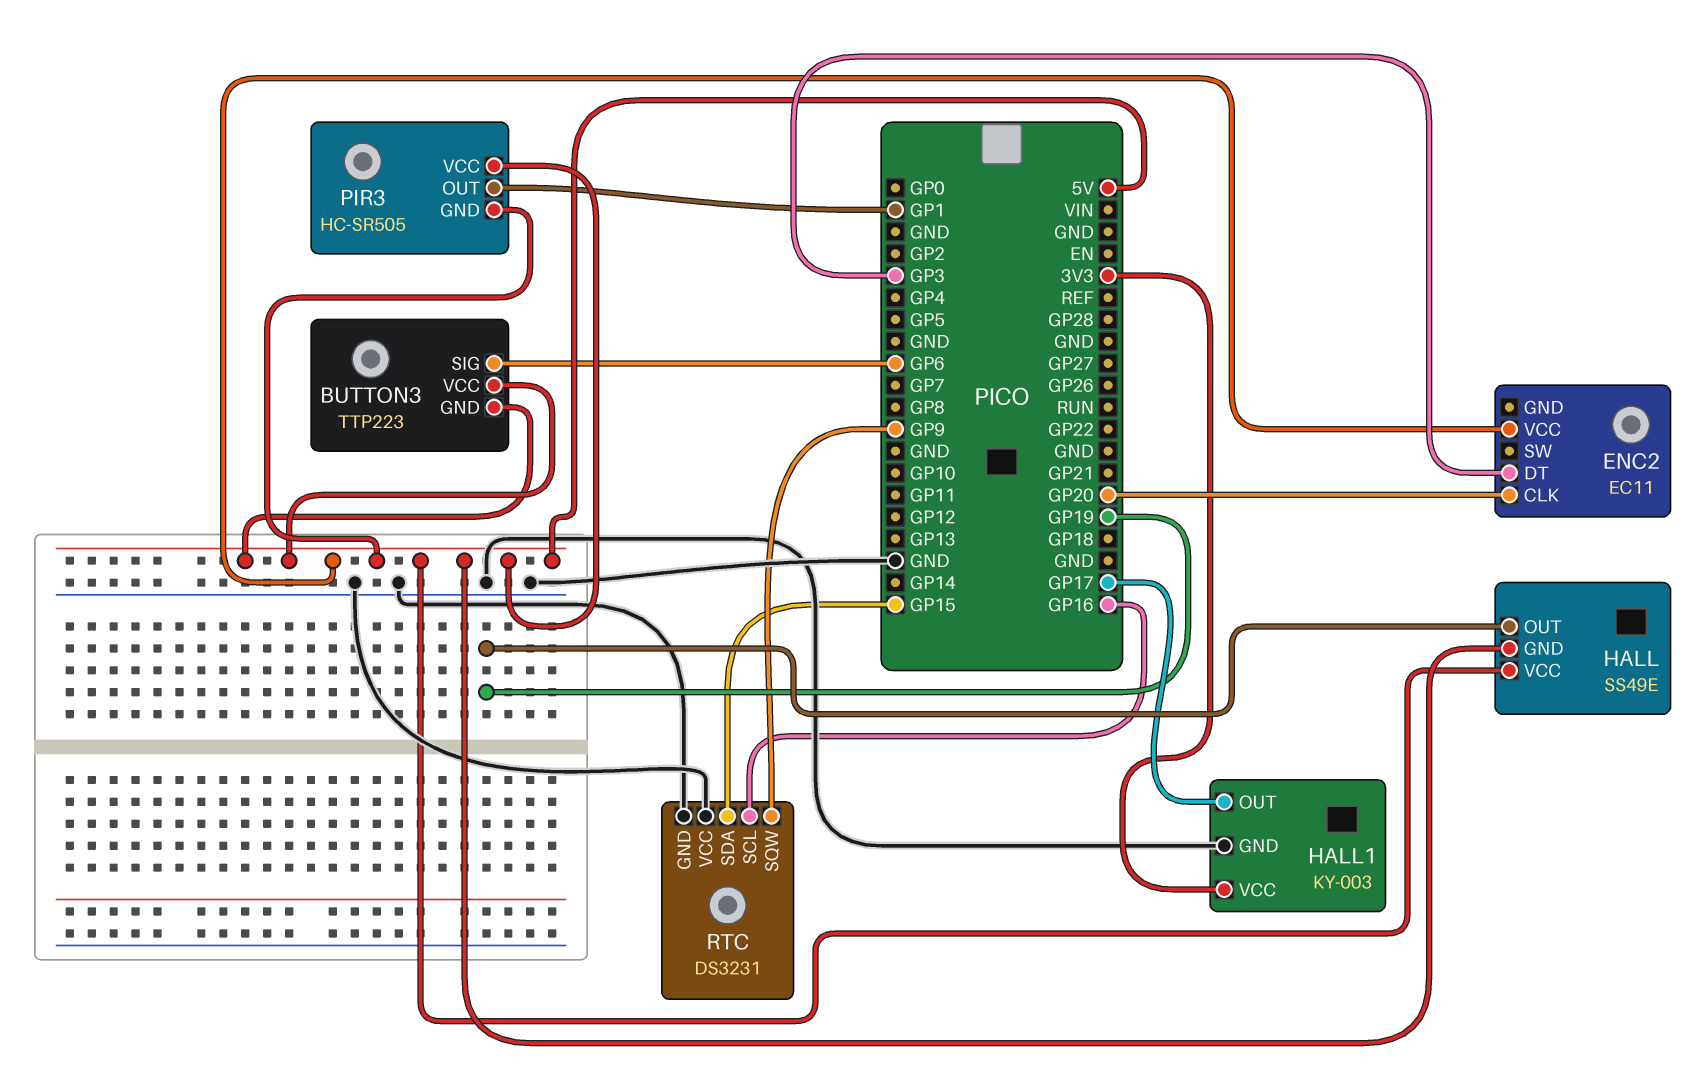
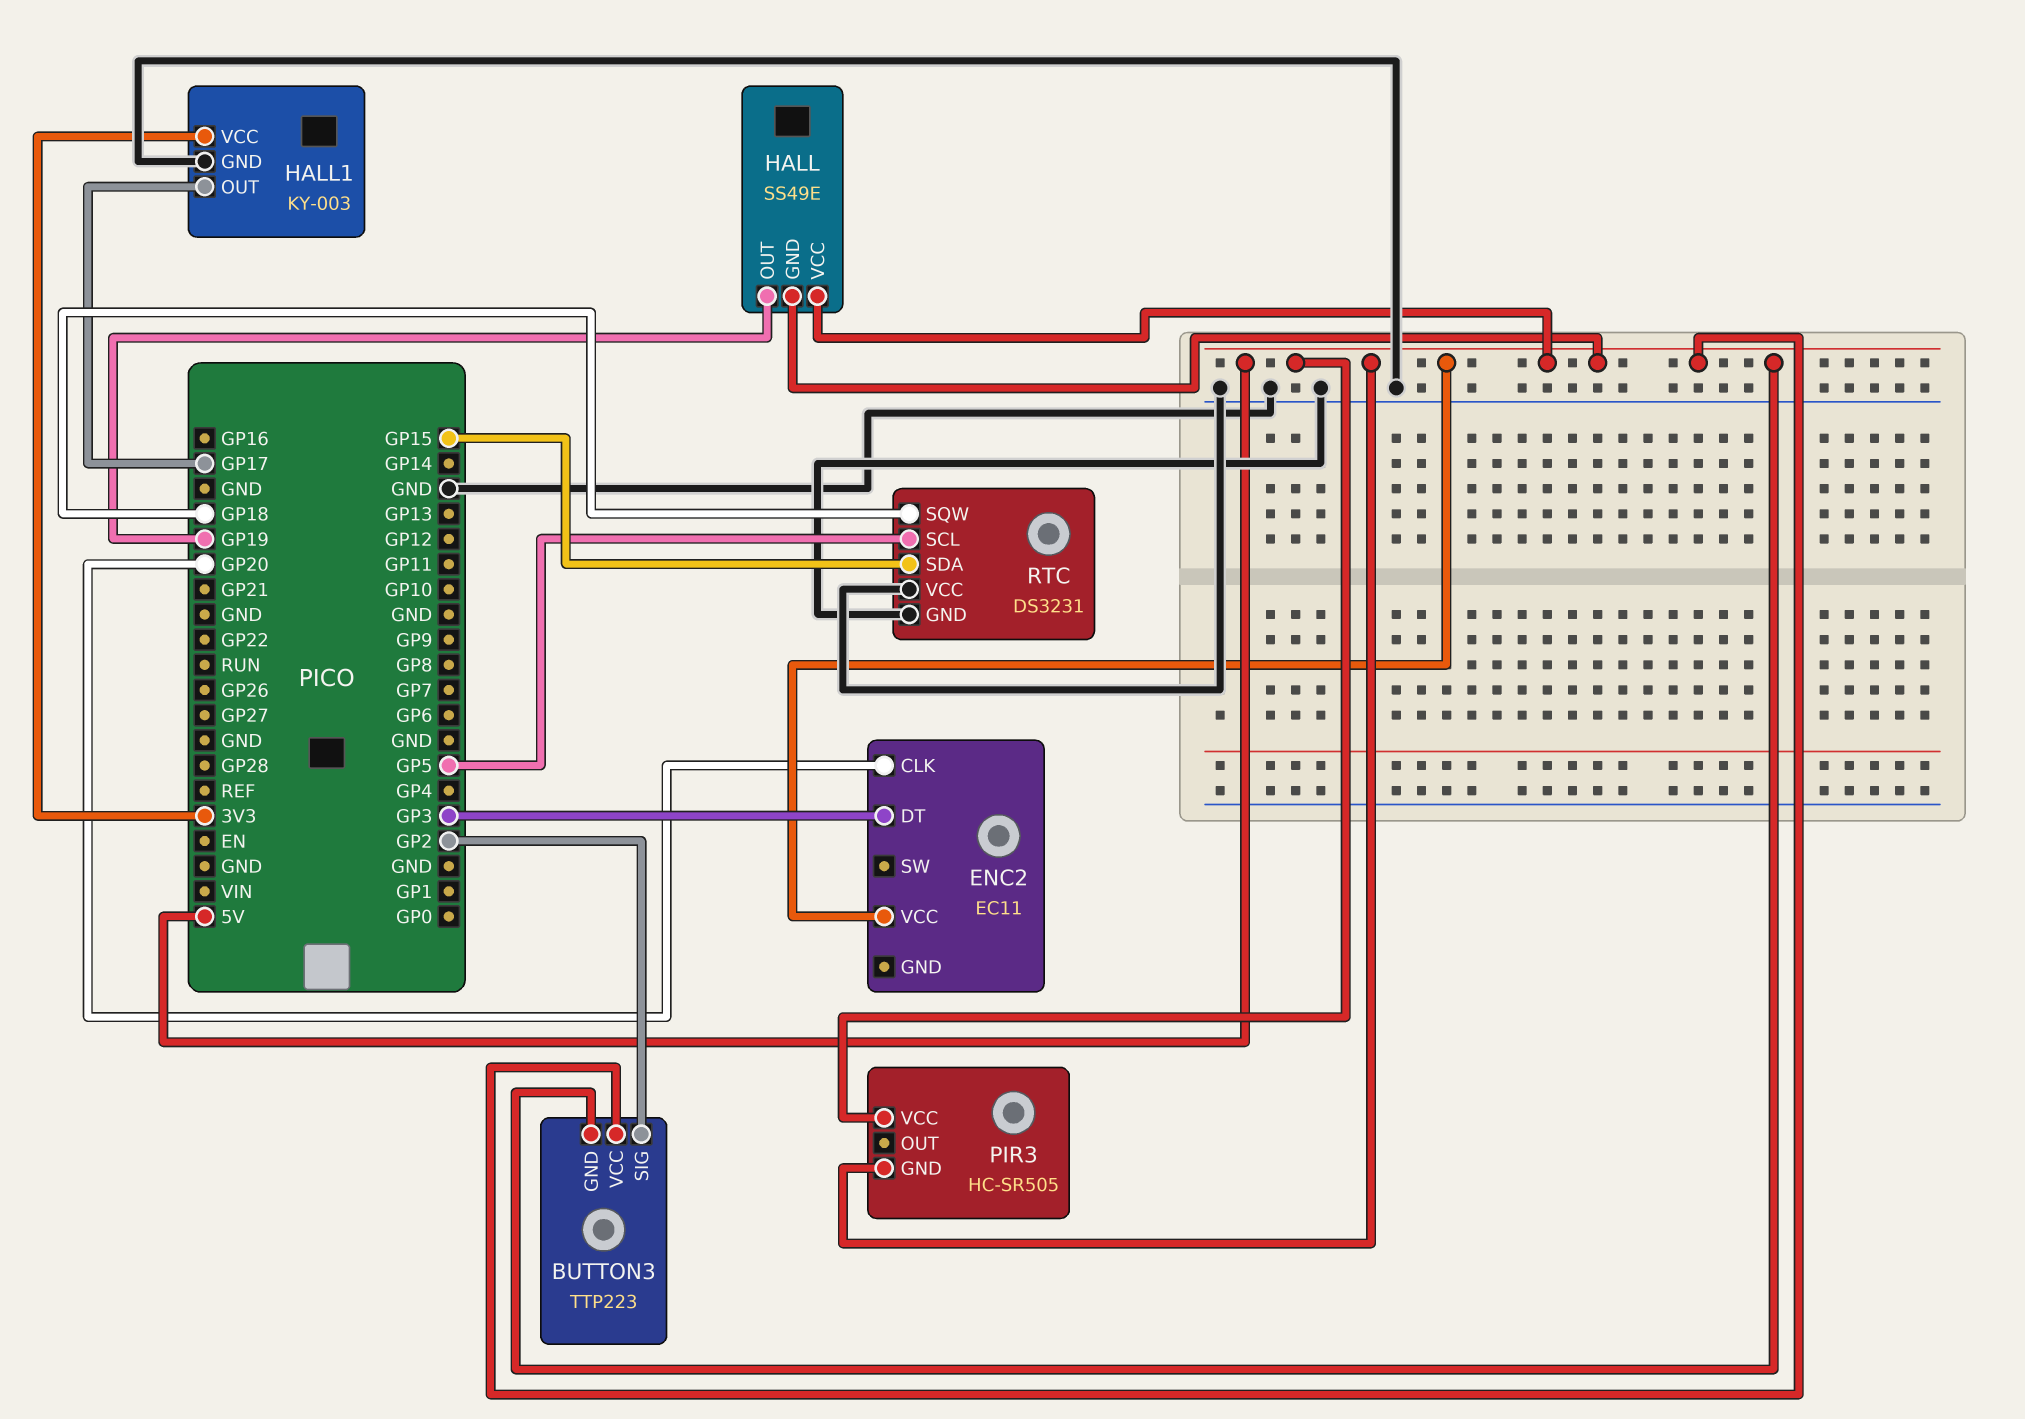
BUTTON3 pin SIG: GP6 -> GP2
PIR3 pin OUT: GP1 -> none
RTC pin SCL: GP16 -> GP5
RTC pin SQW: GP9 -> GP18

